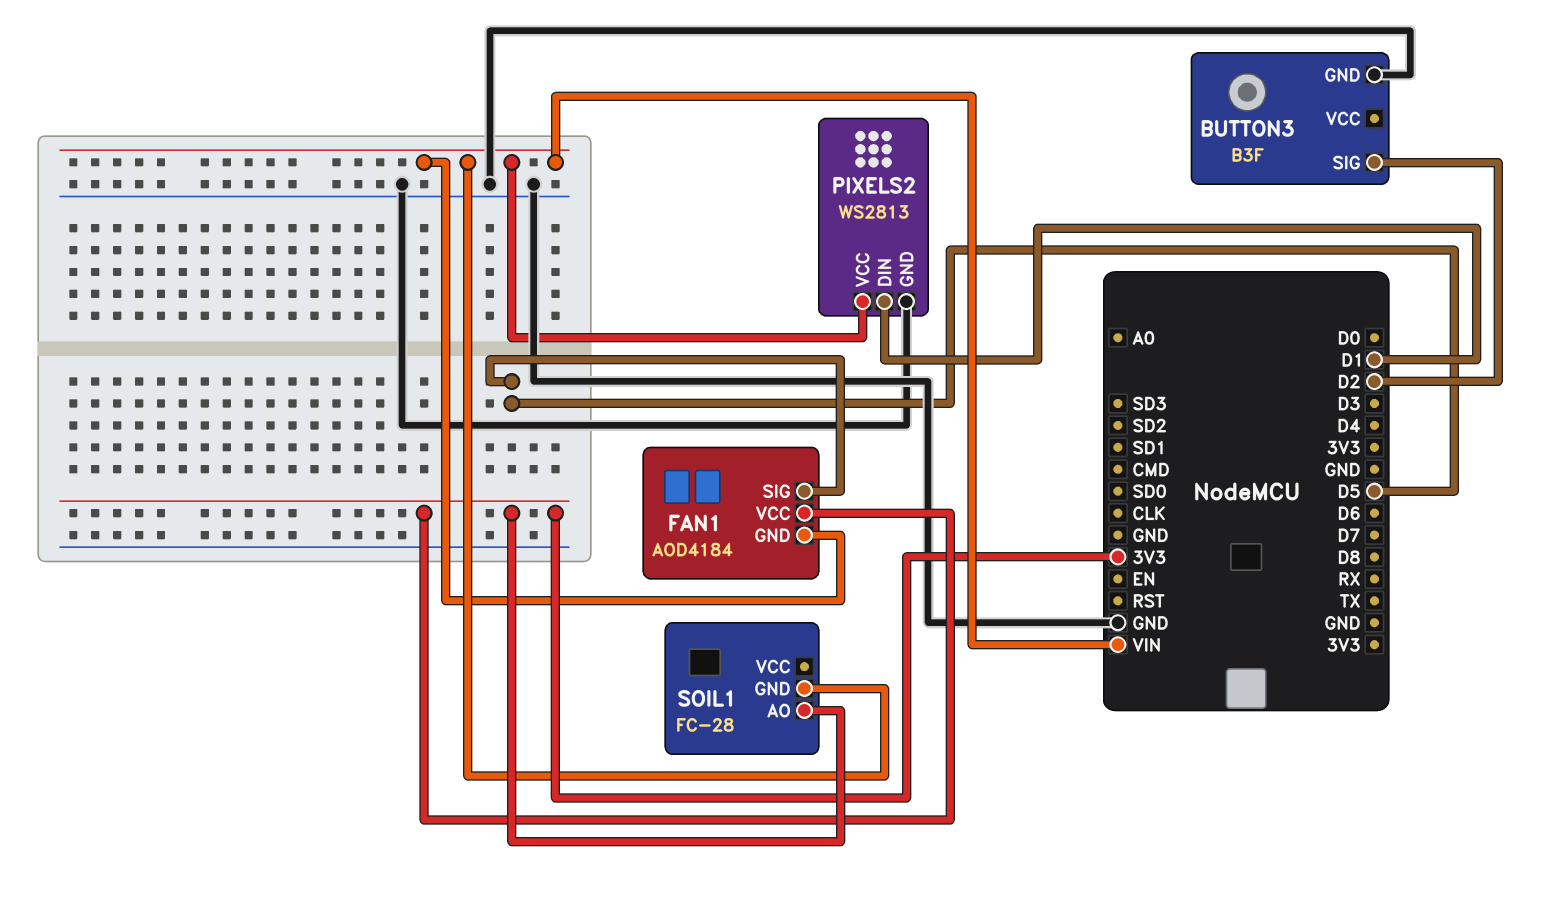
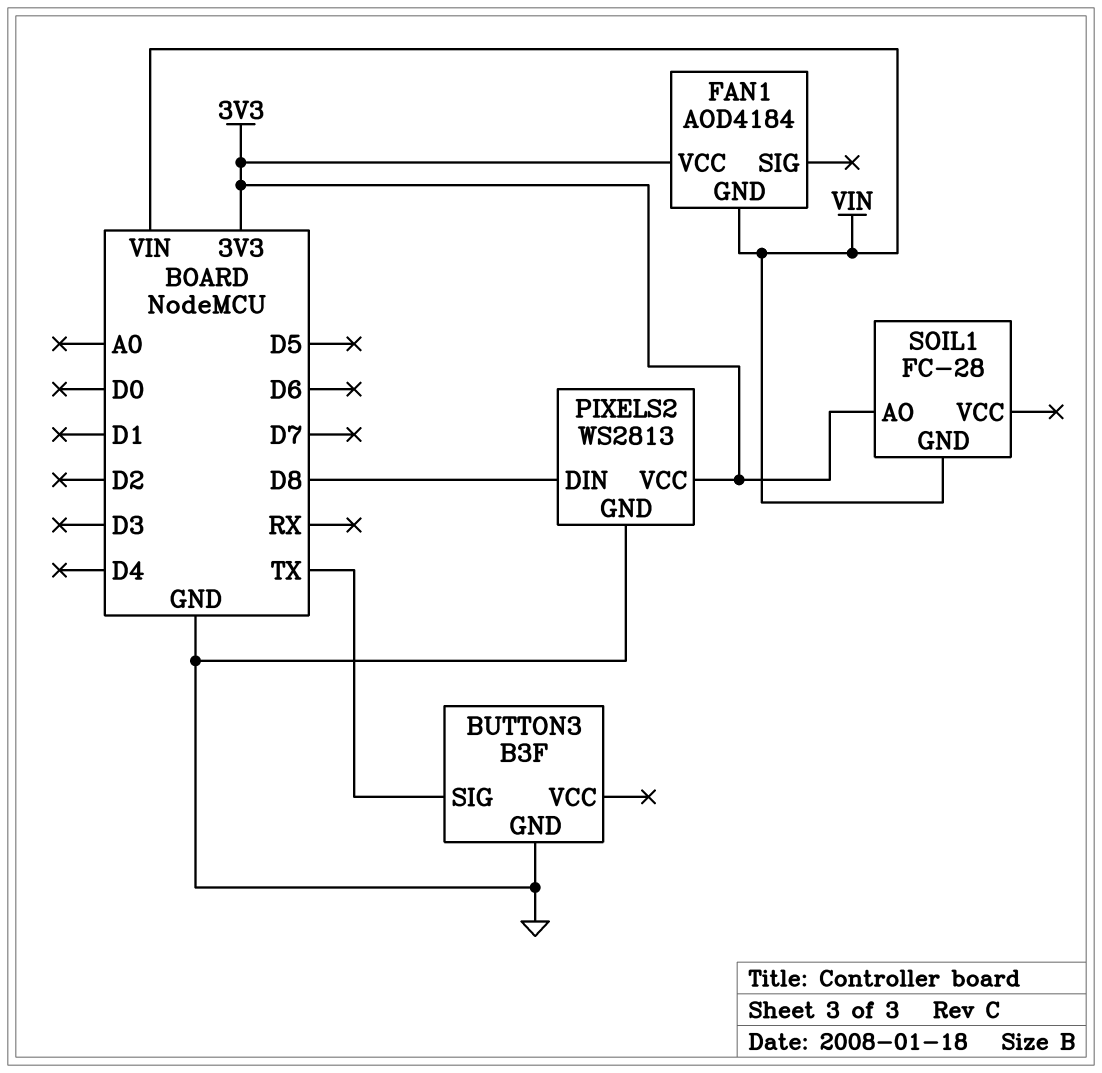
BUTTON3 pin SIG: D2 -> TX
FAN1 pin SIG: D5 -> none
PIXELS2 pin DIN: D1 -> D8
PIXELS2 pin VCC: VIN -> 3V3

